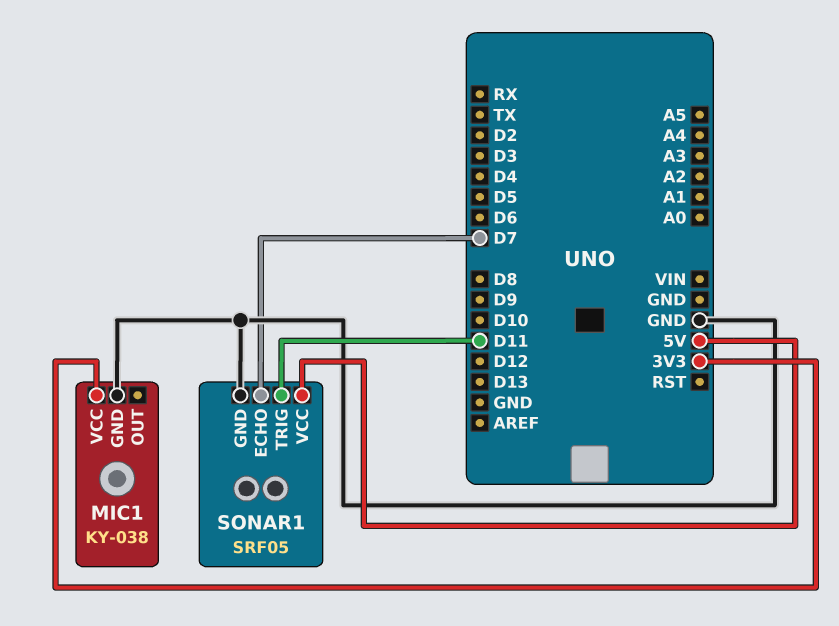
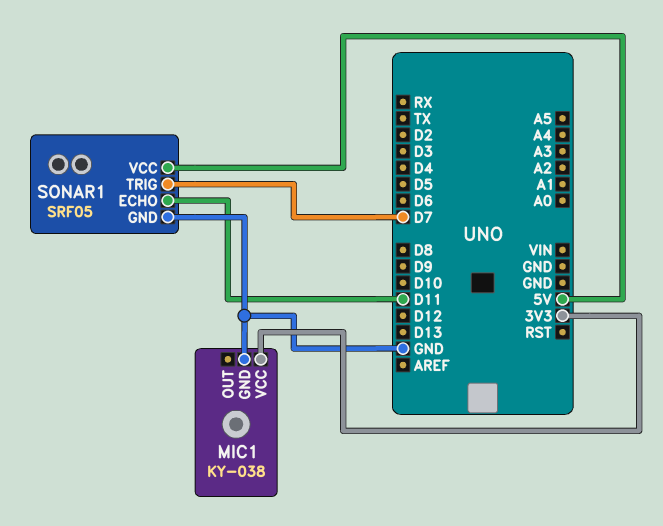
SONAR1 pin ECHO: D7 -> D11
SONAR1 pin TRIG: D11 -> D7

